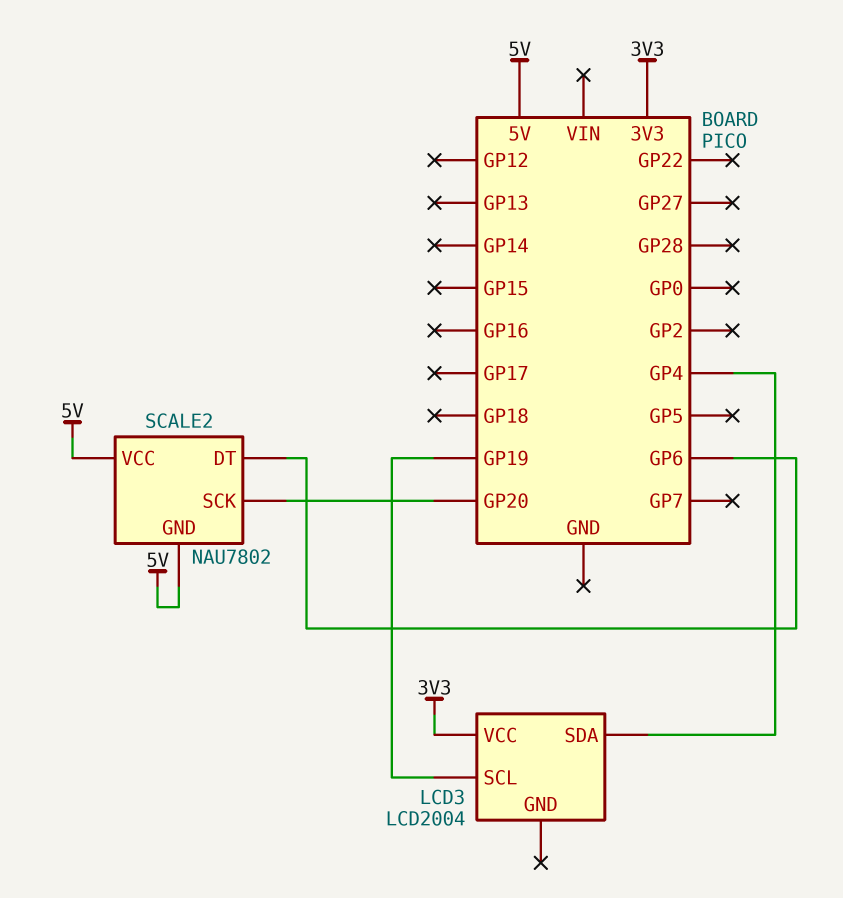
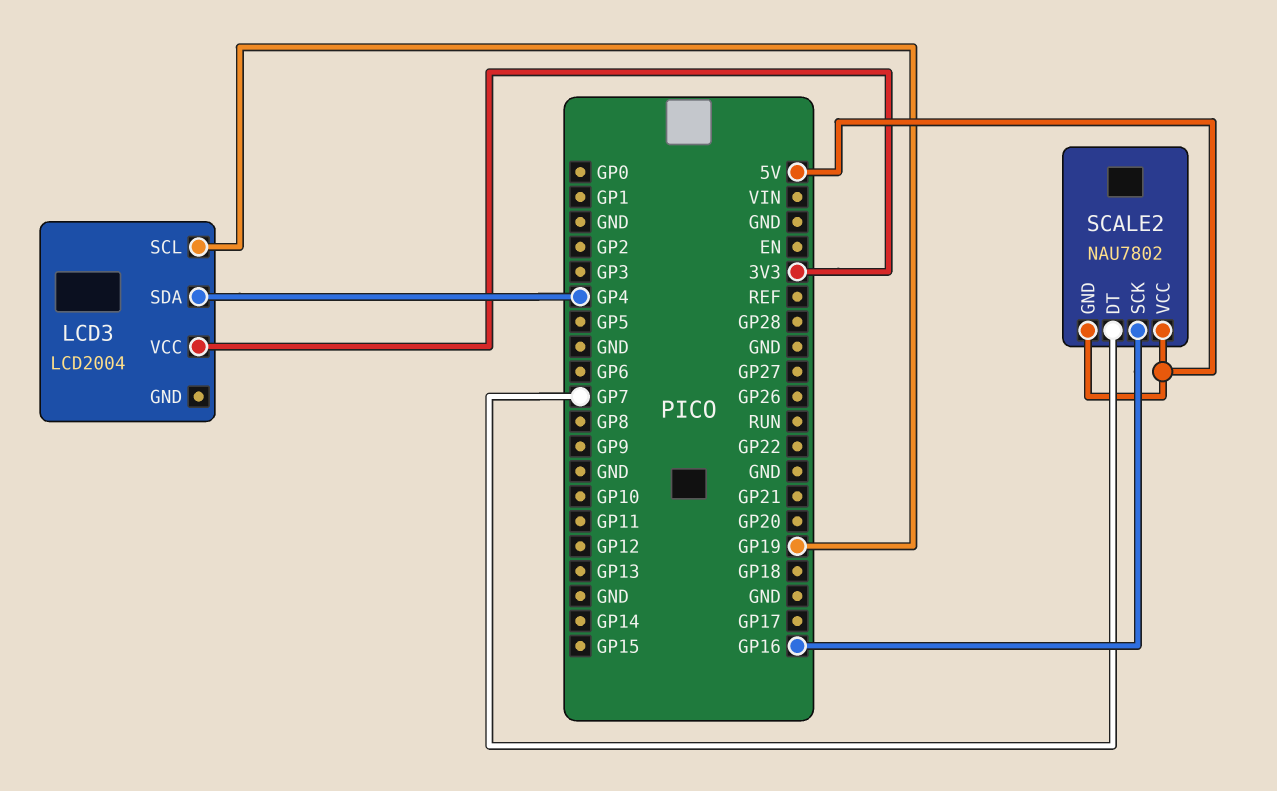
SCALE2 pin DT: GP6 -> GP7
SCALE2 pin SCK: GP20 -> GP16

